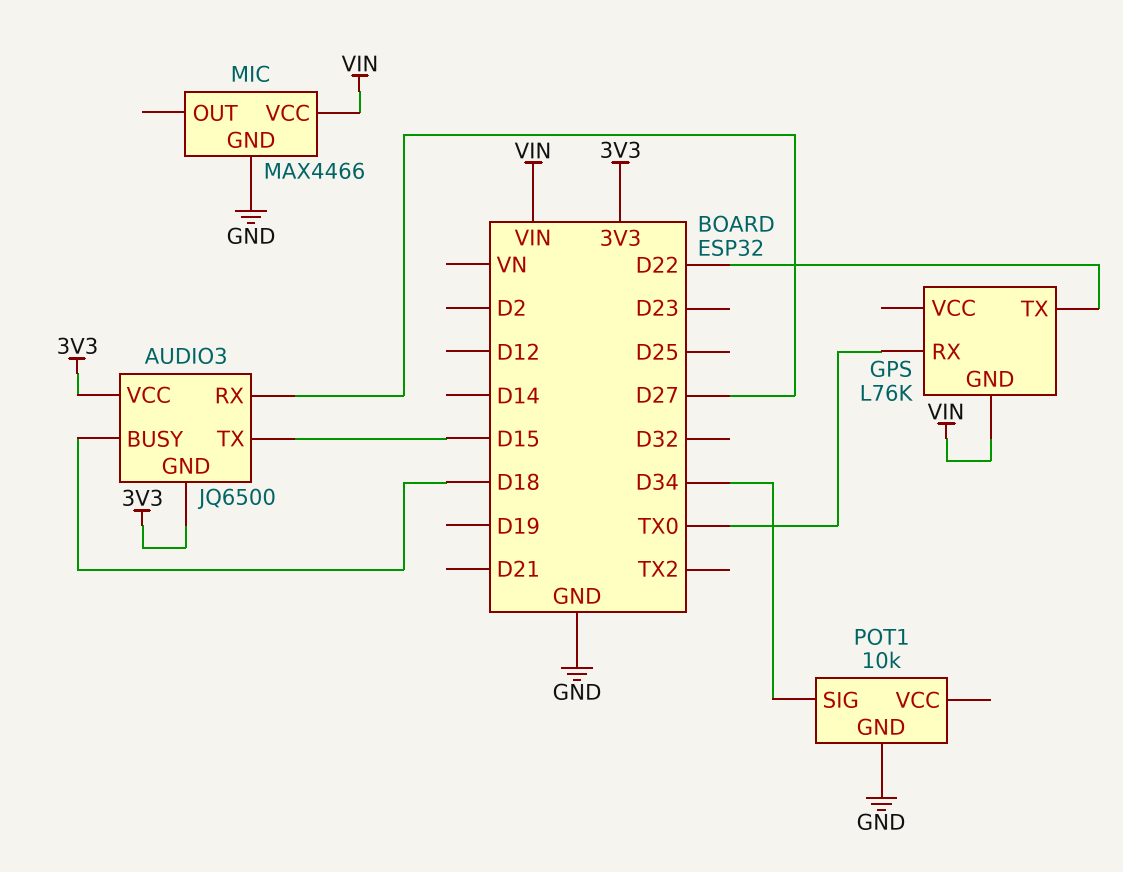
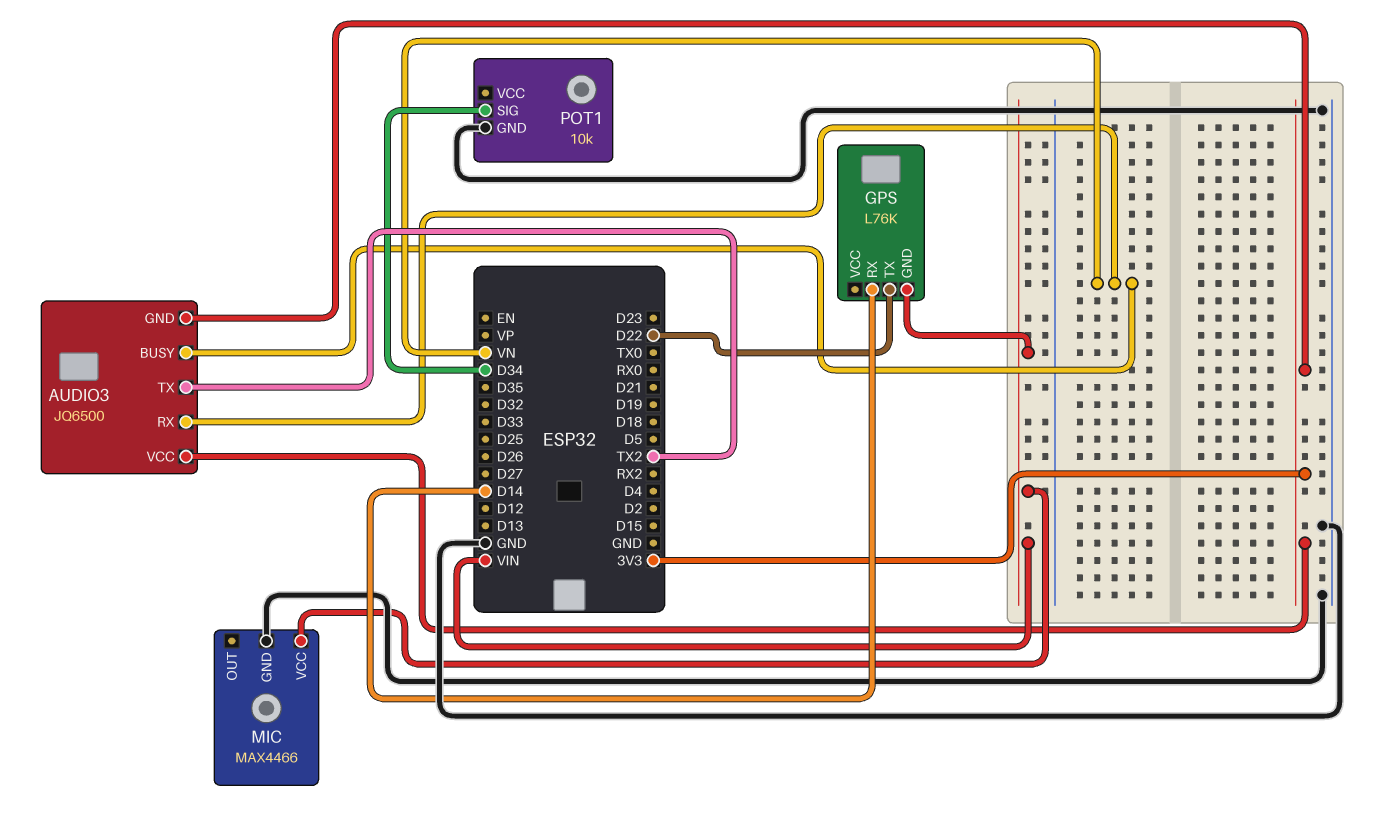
AUDIO3 pin BUSY: D18 -> VN
AUDIO3 pin RX: D27 -> VN
AUDIO3 pin TX: D15 -> TX2
GPS pin RX: TX0 -> D14

